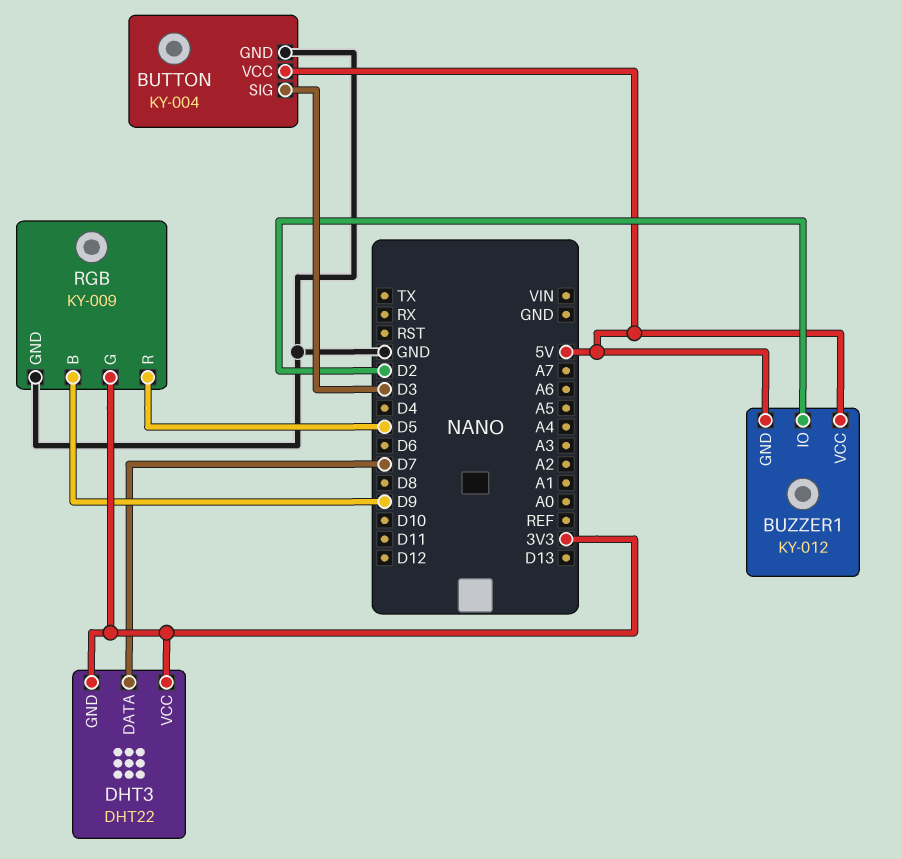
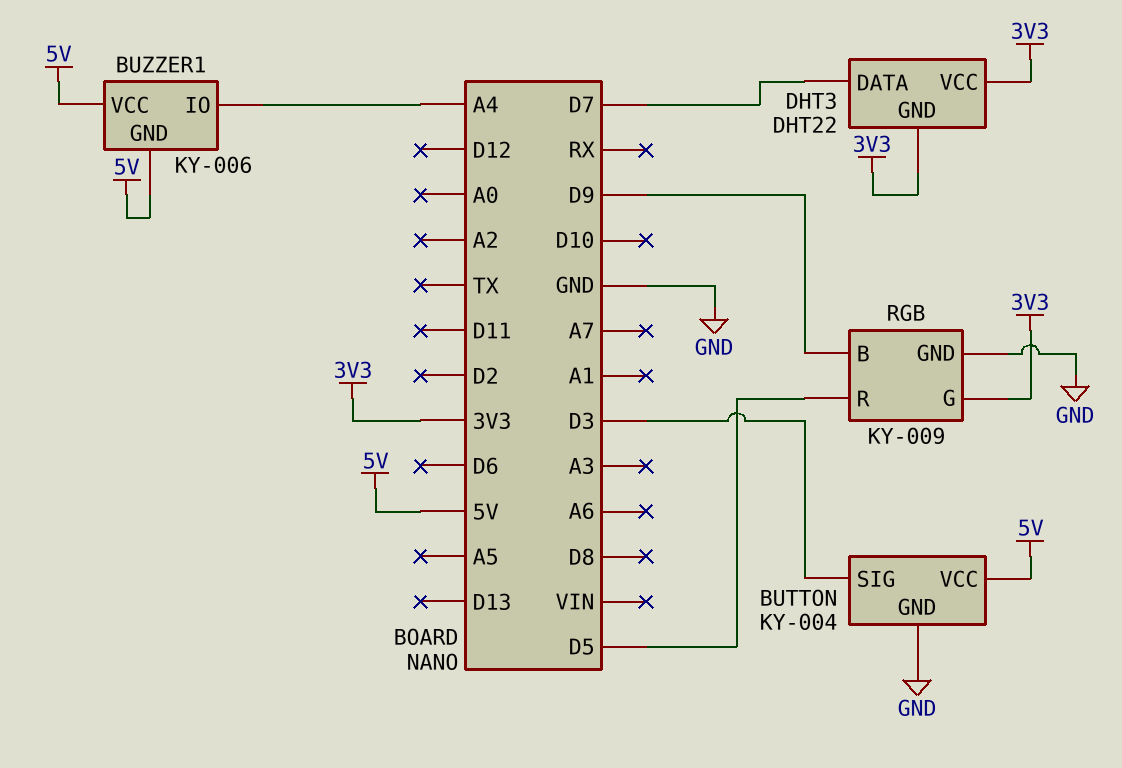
BUZZER1: KY-012 -> KY-006
BUZZER1 pin IO: D2 -> A4

